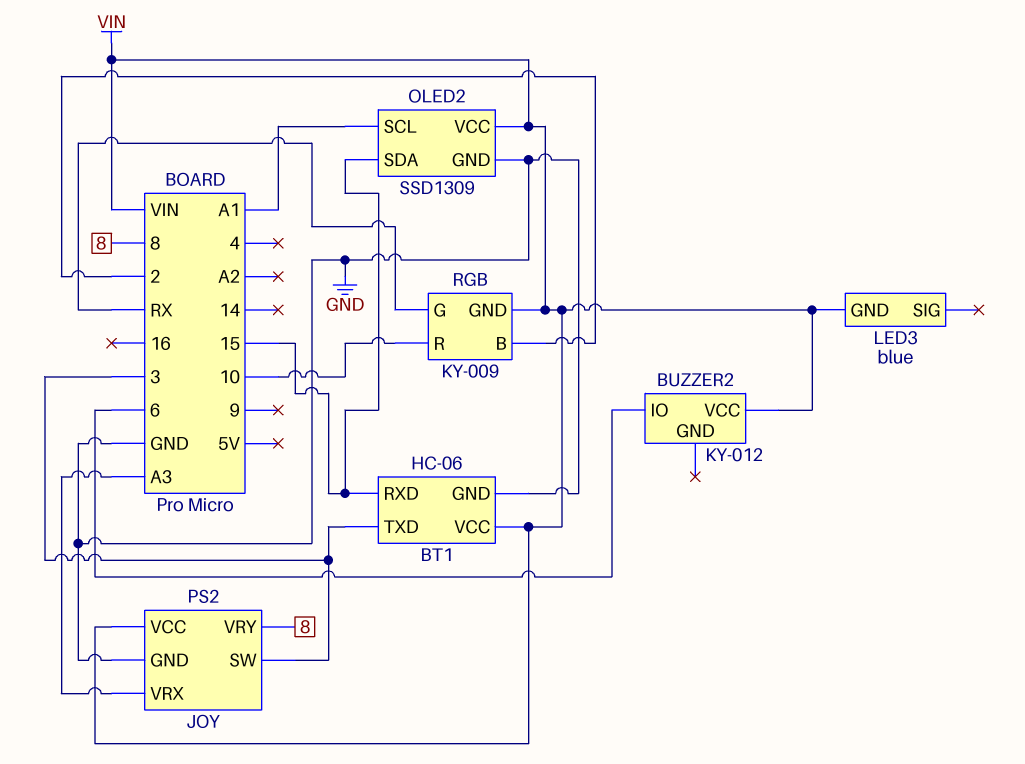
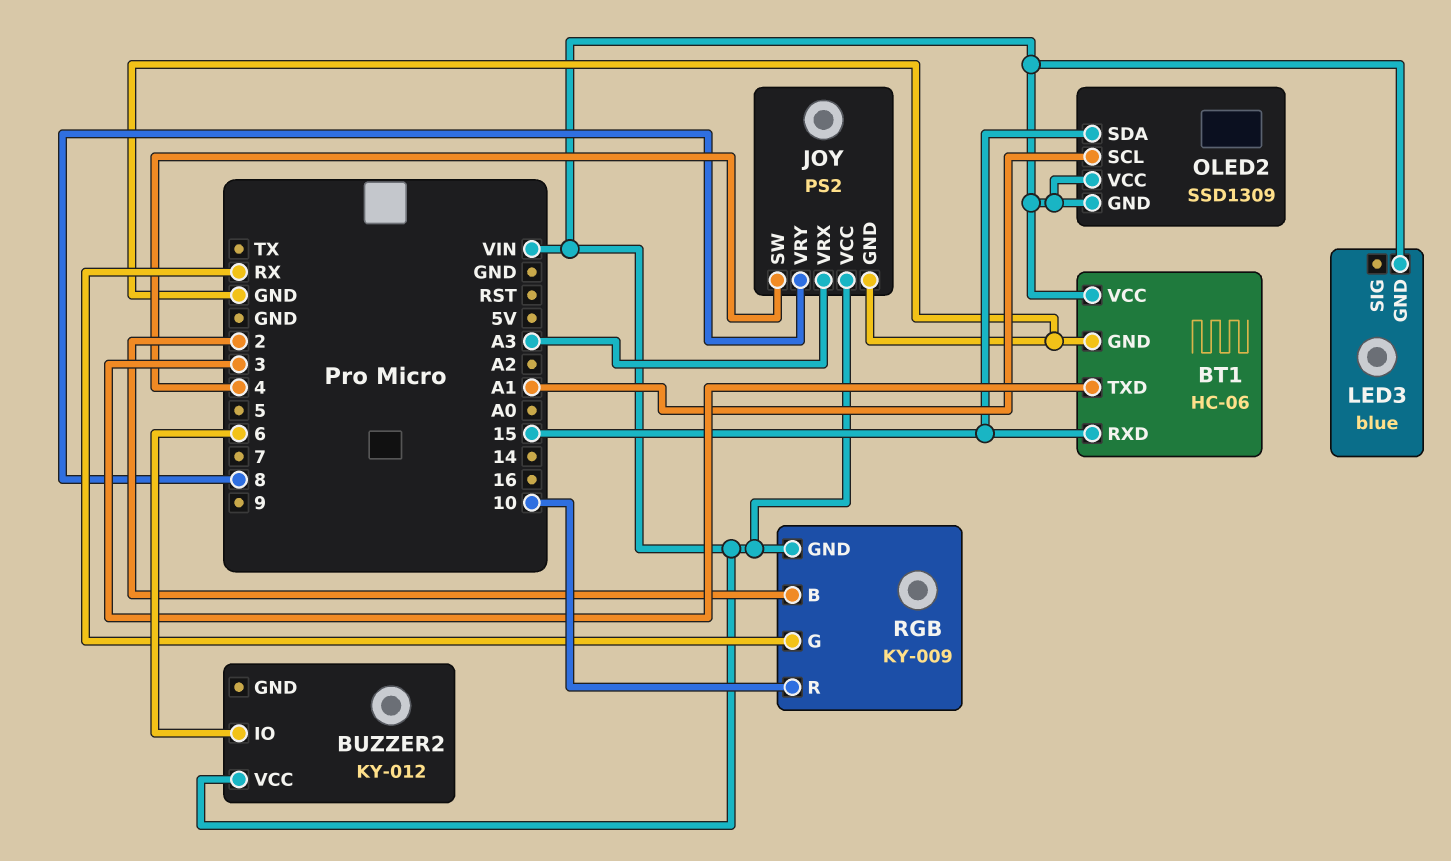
JOY pin SW: 3 -> 4
OLED2 pin GND: GND -> VIN

